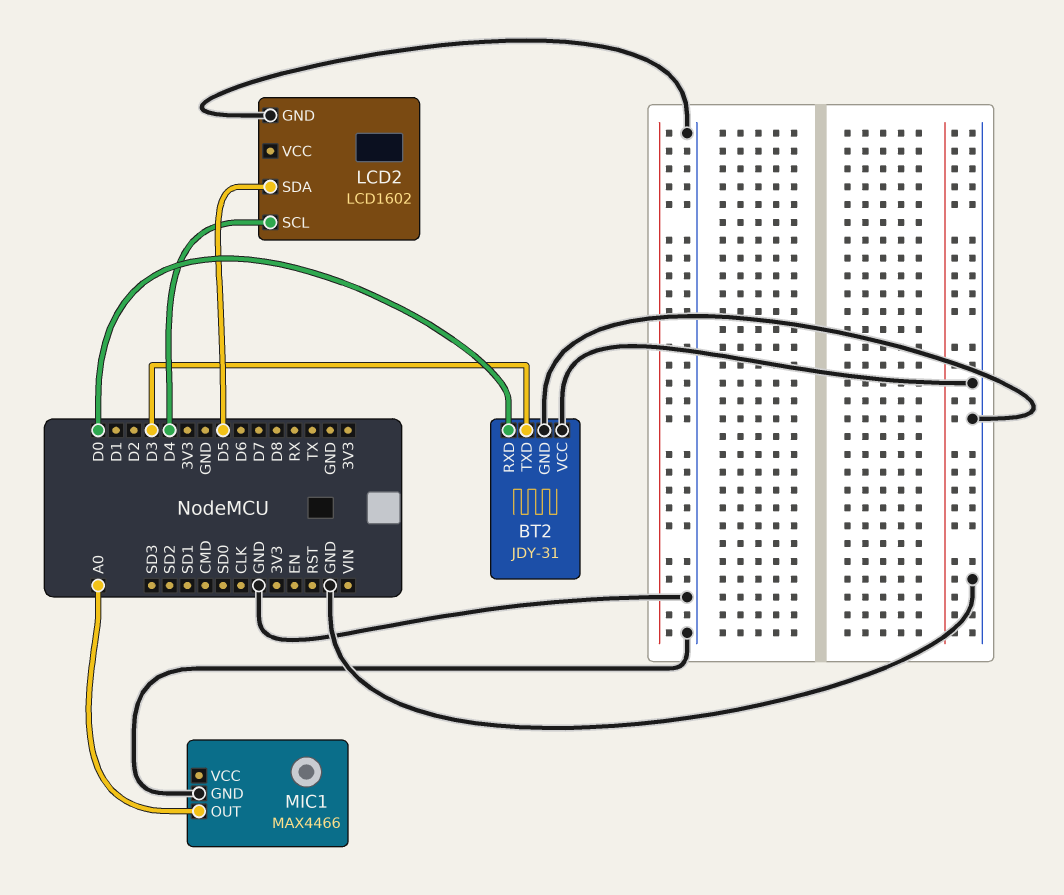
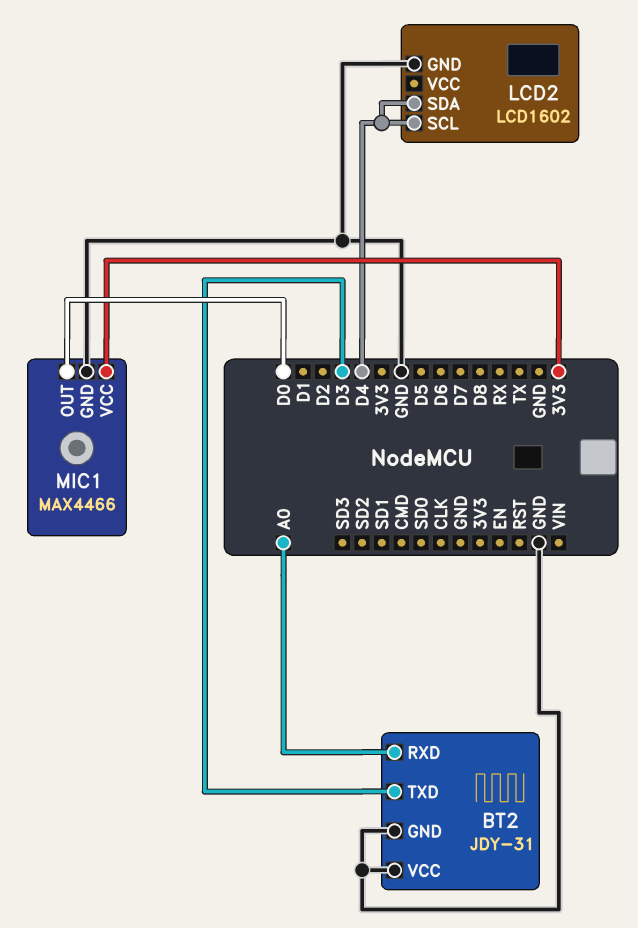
BT2 pin RXD: D0 -> A0
LCD2 pin SDA: D5 -> D4
MIC1 pin OUT: A0 -> D0
MIC1 pin VCC: none -> 3V3

